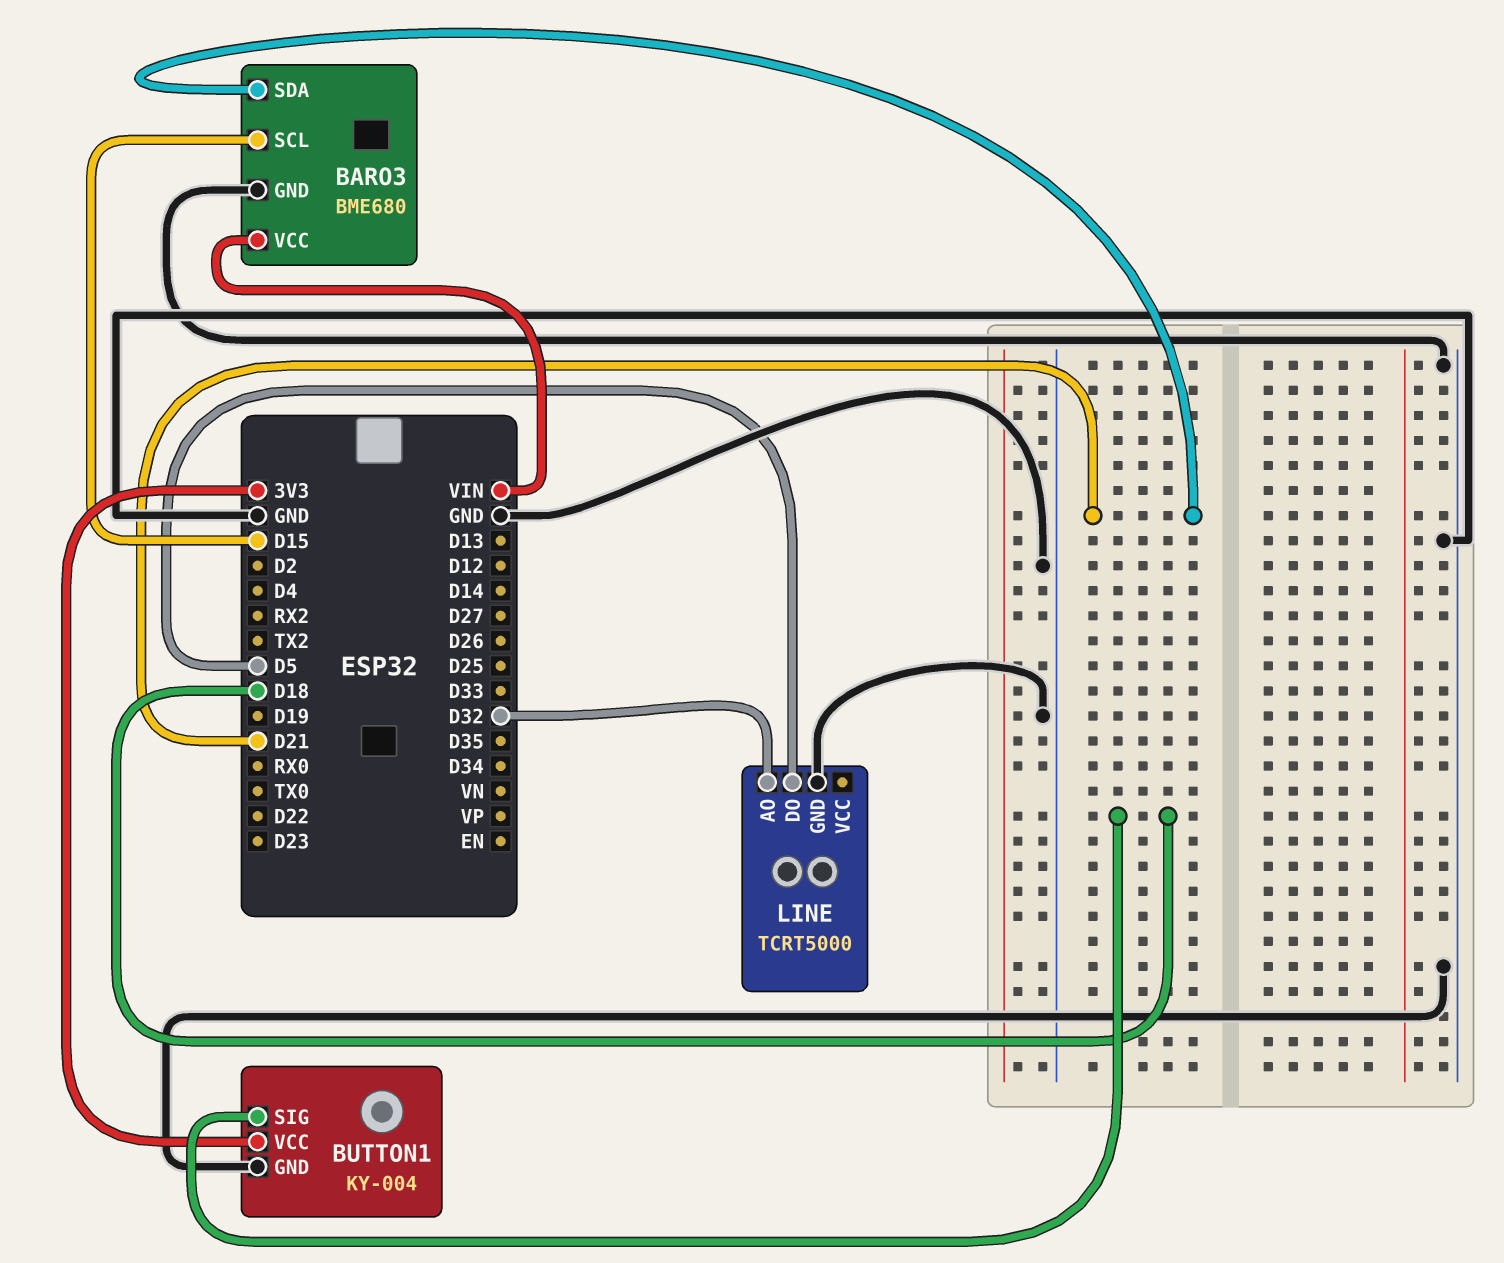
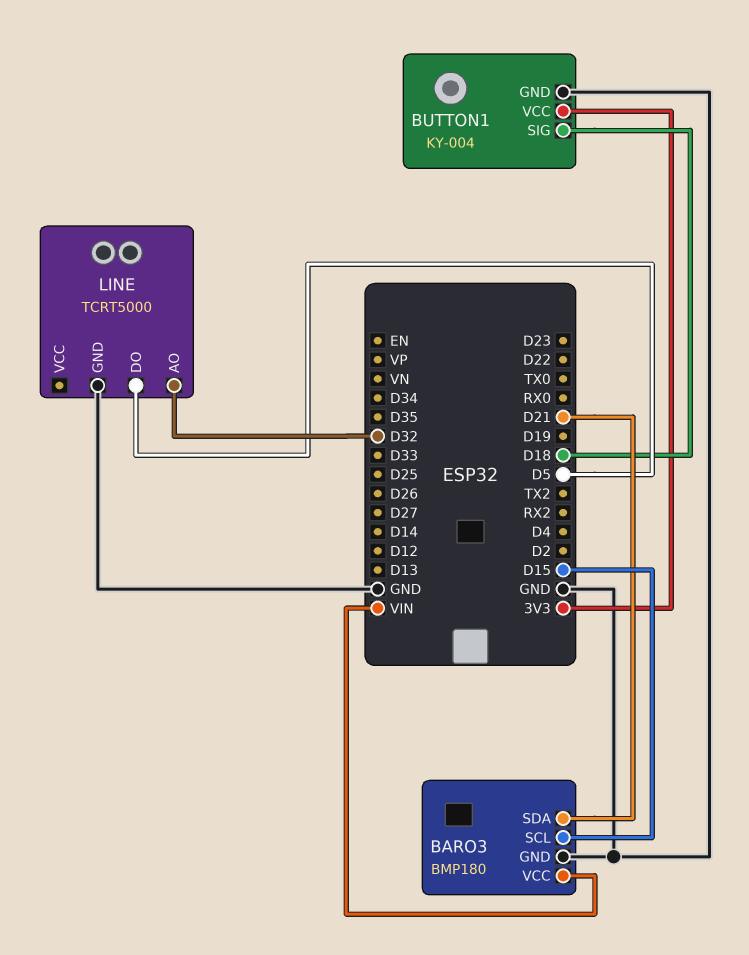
BARO3: BME680 -> BMP180

